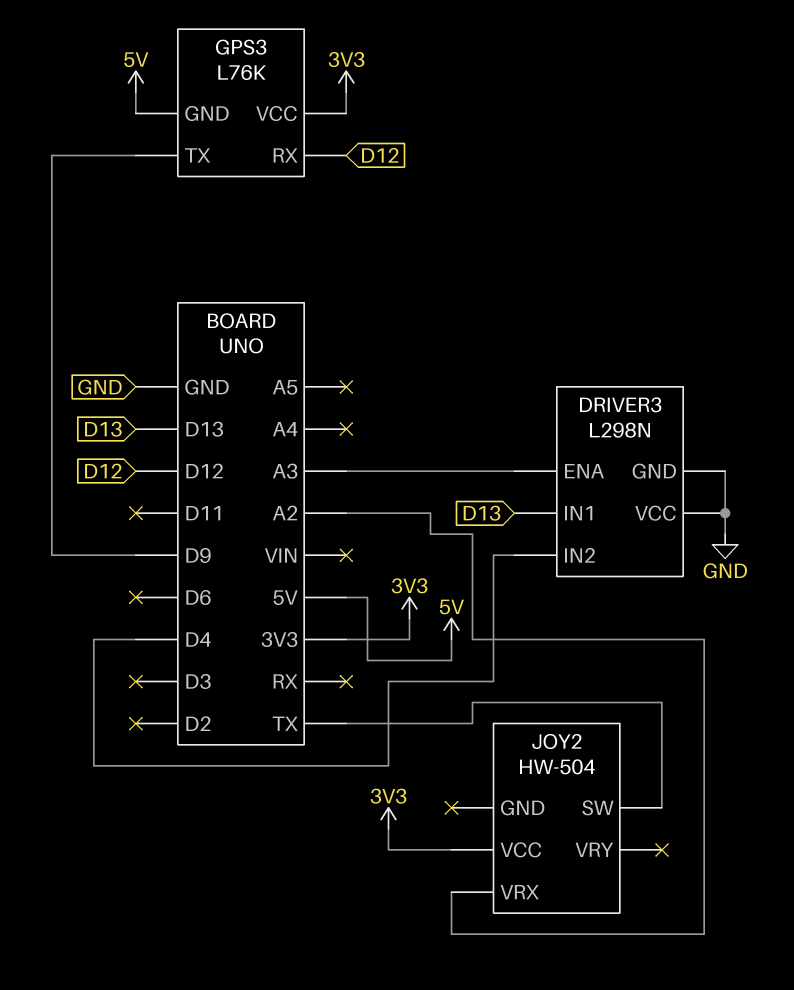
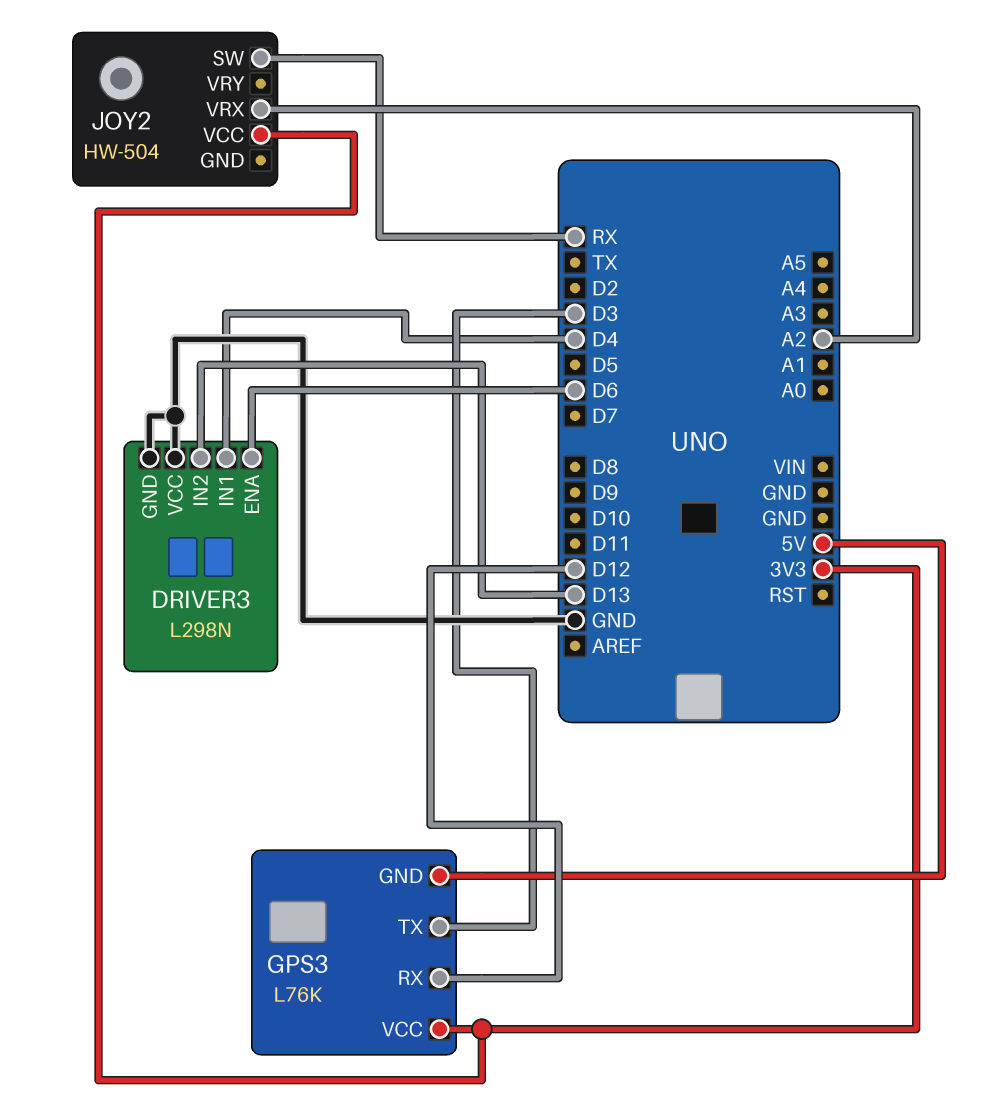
DRIVER3 pin ENA: A3 -> D6
DRIVER3 pin IN1: D13 -> D4
DRIVER3 pin IN2: D4 -> D13
GPS3 pin TX: D9 -> D3
JOY2 pin SW: TX -> RX

